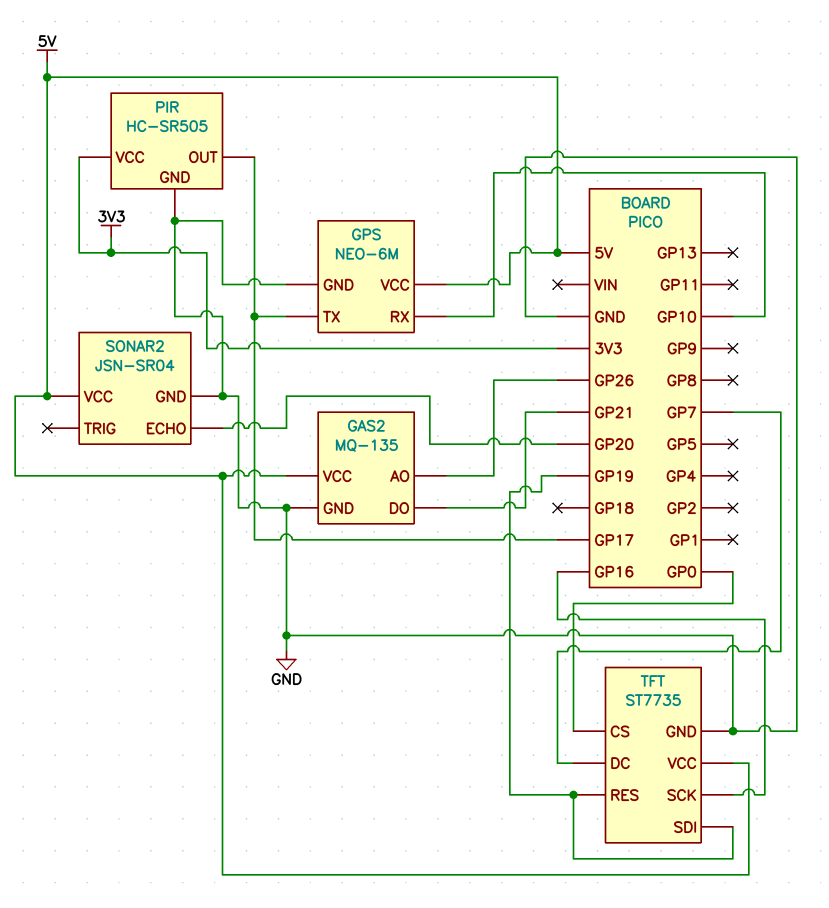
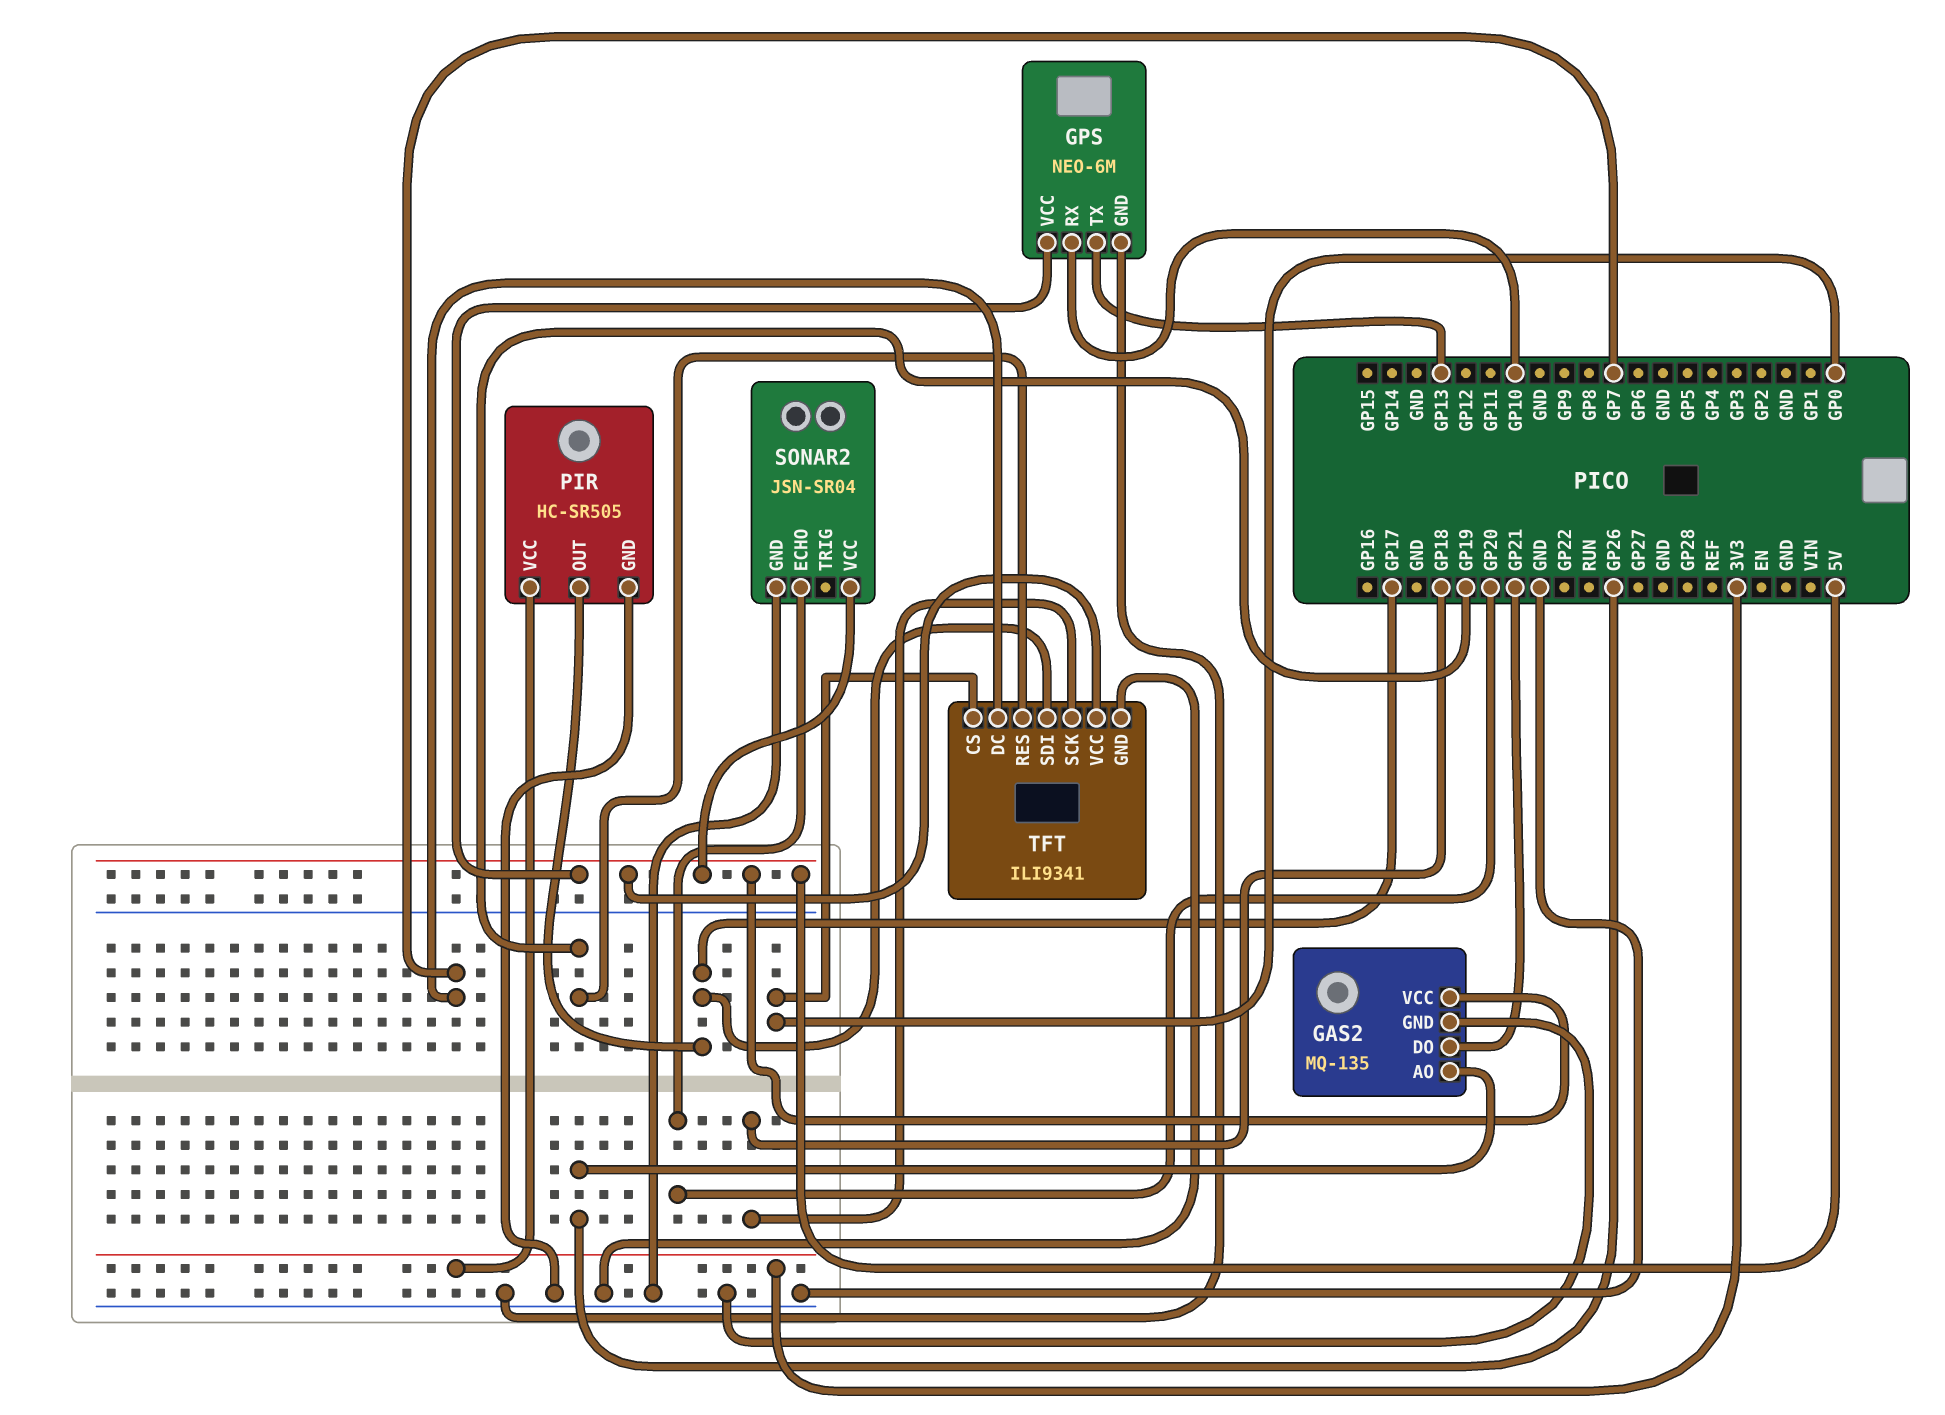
GPS pin TX: GP17 -> GP13
TFT: ST7735 -> ILI9341
TFT pin SCK: GP16 -> GP18
TFT pin SDI: GP19 -> GP17

